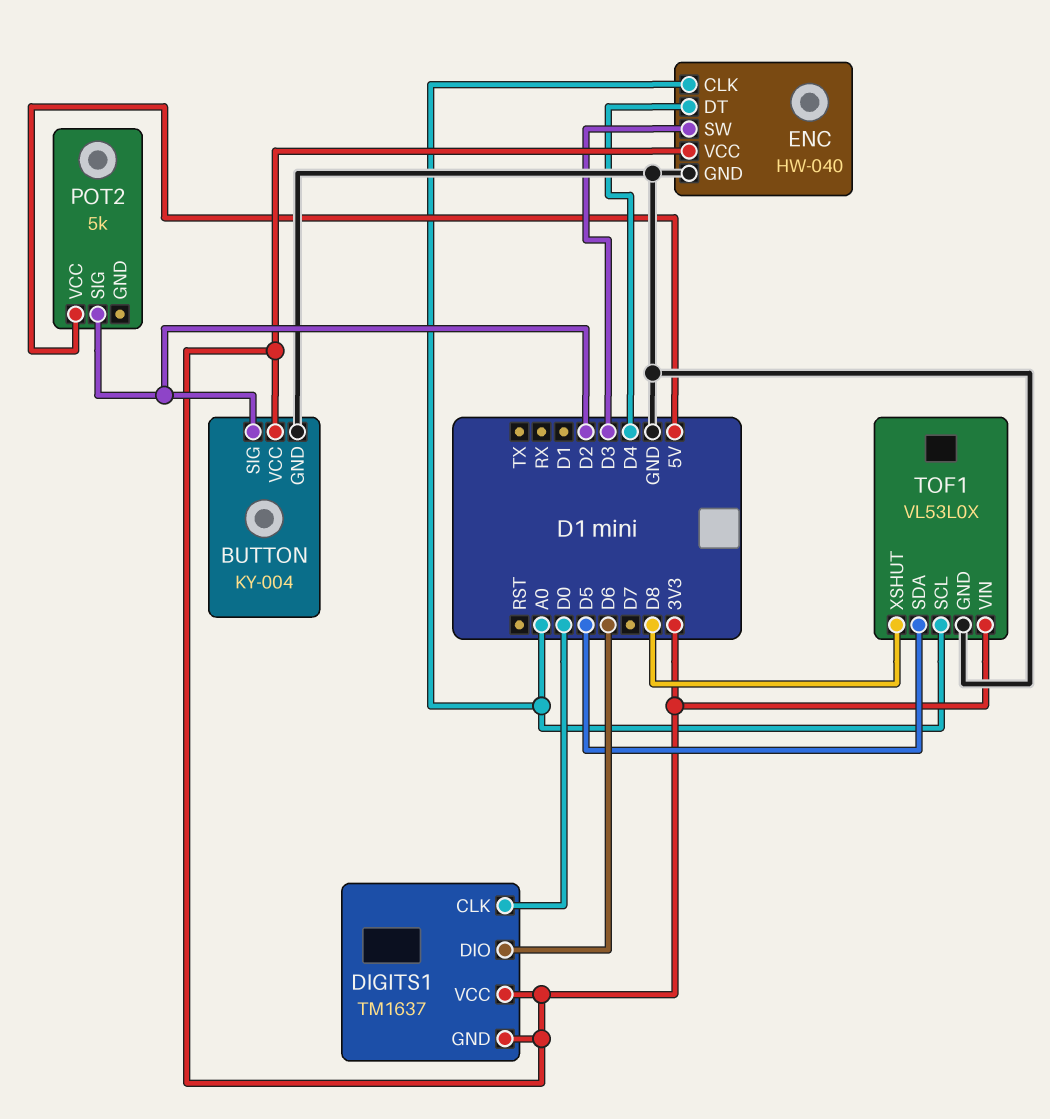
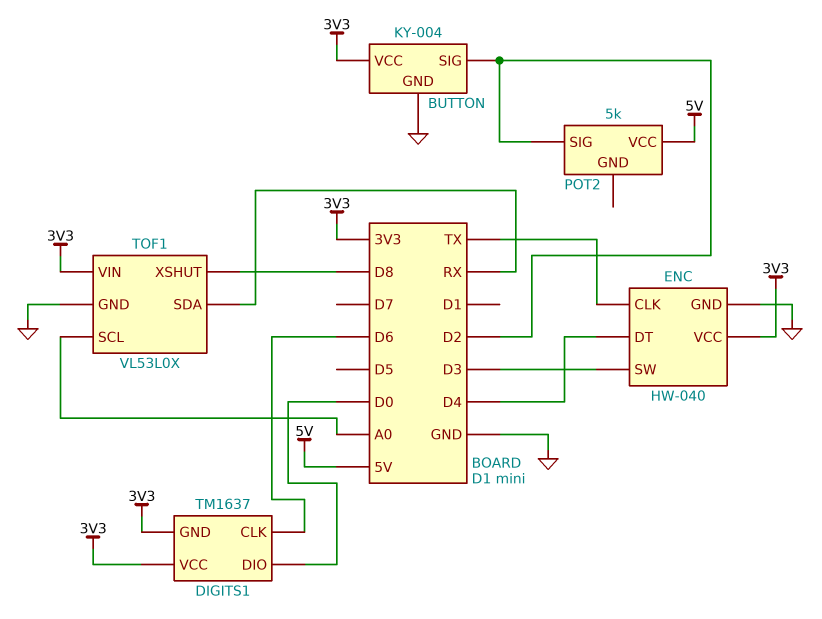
DIGITS1 pin CLK: D0 -> D6
DIGITS1 pin DIO: D6 -> D0
ENC pin CLK: A0 -> TX
TOF1 pin SDA: D5 -> RX

